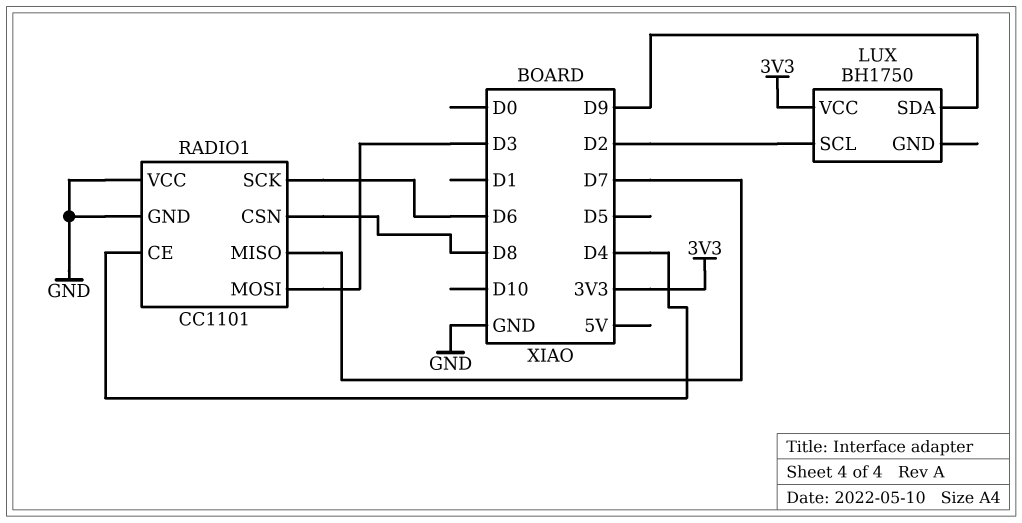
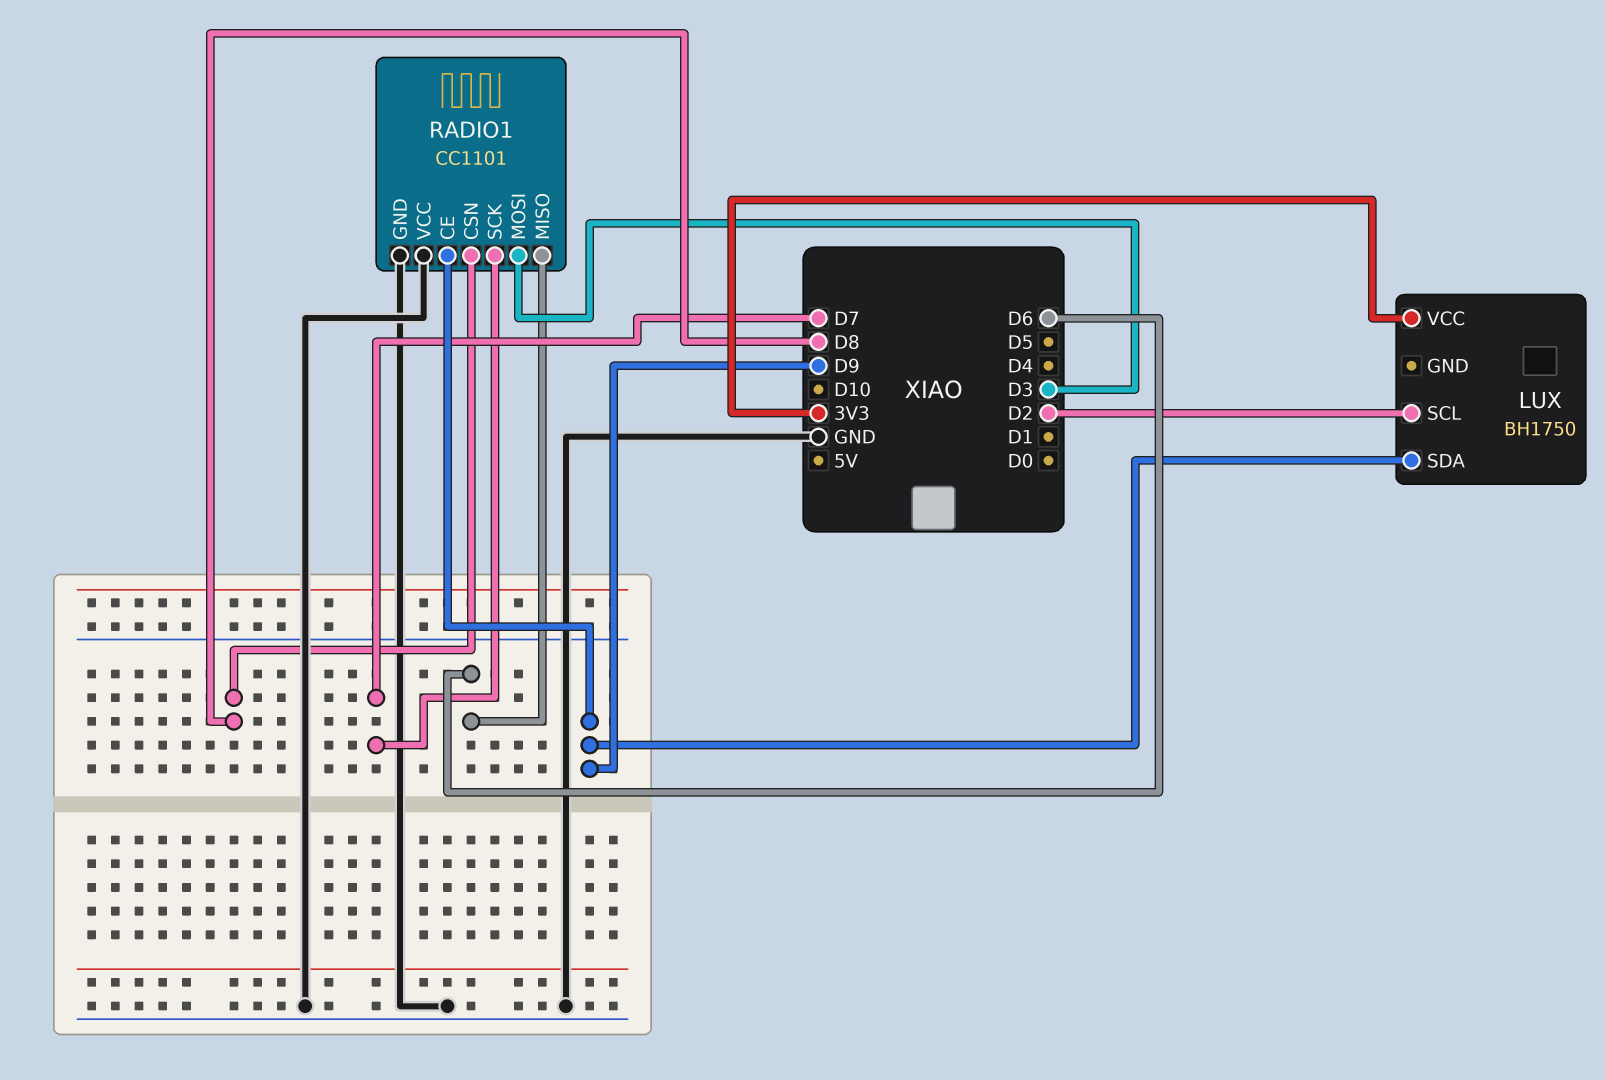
RADIO1 pin CE: D4 -> D9
RADIO1 pin MISO: D7 -> D6
RADIO1 pin SCK: D6 -> D7

